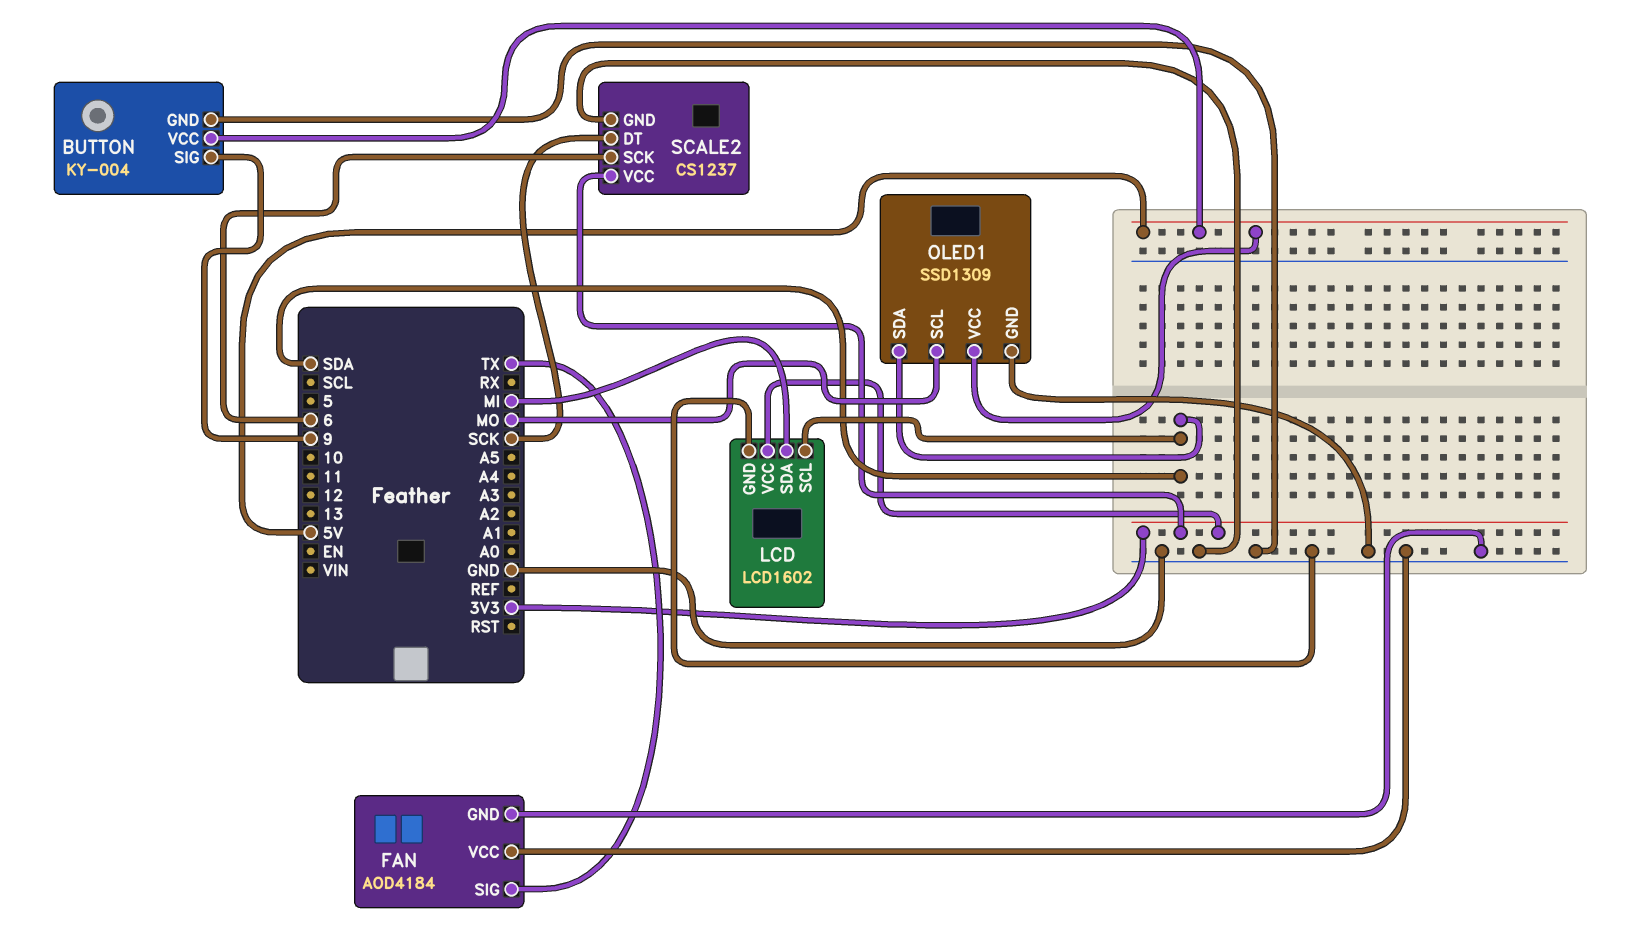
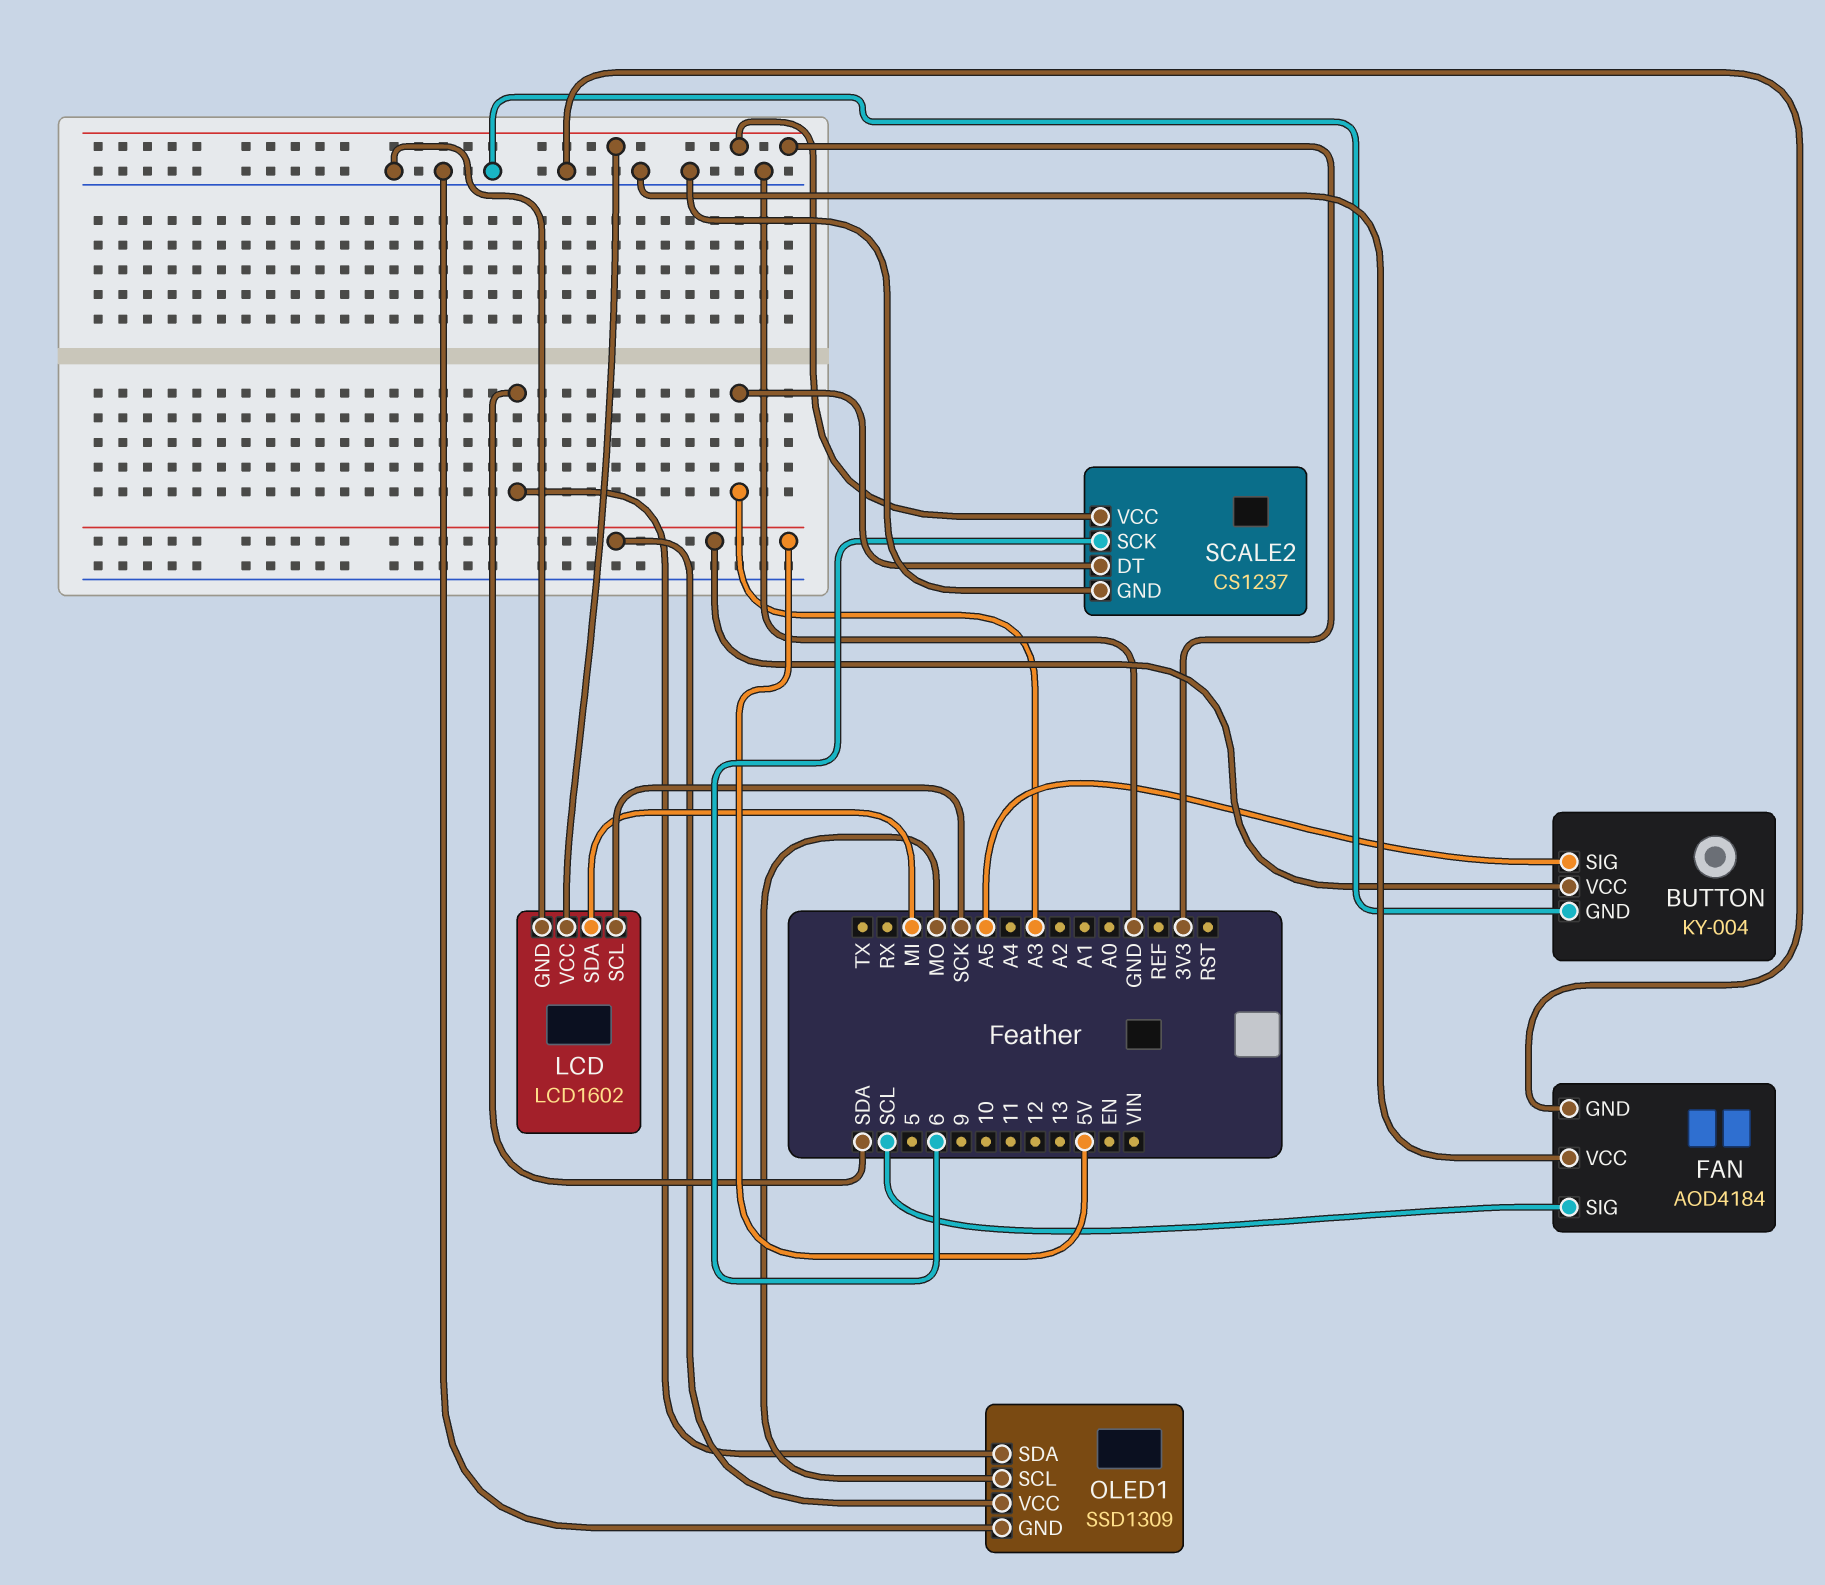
BUTTON pin SIG: 9 -> A5
FAN pin SIG: TX -> SCL
LCD pin SCL: SDA -> SCK
SCALE2 pin DT: SCK -> A3

